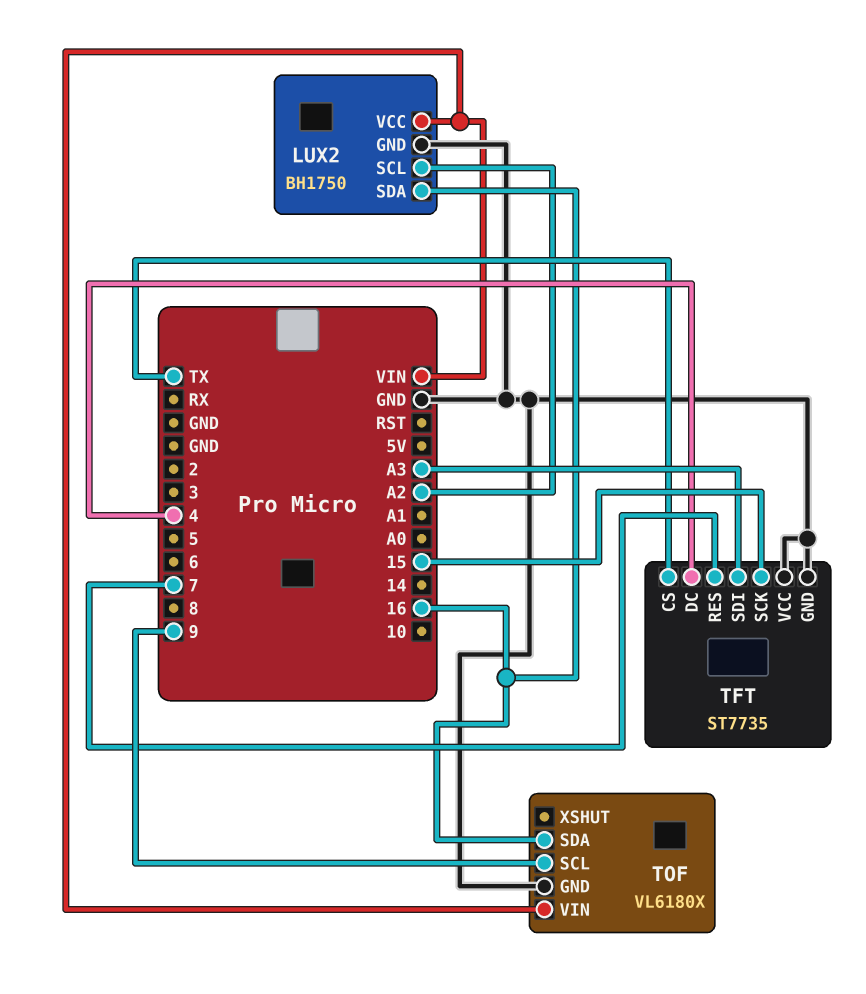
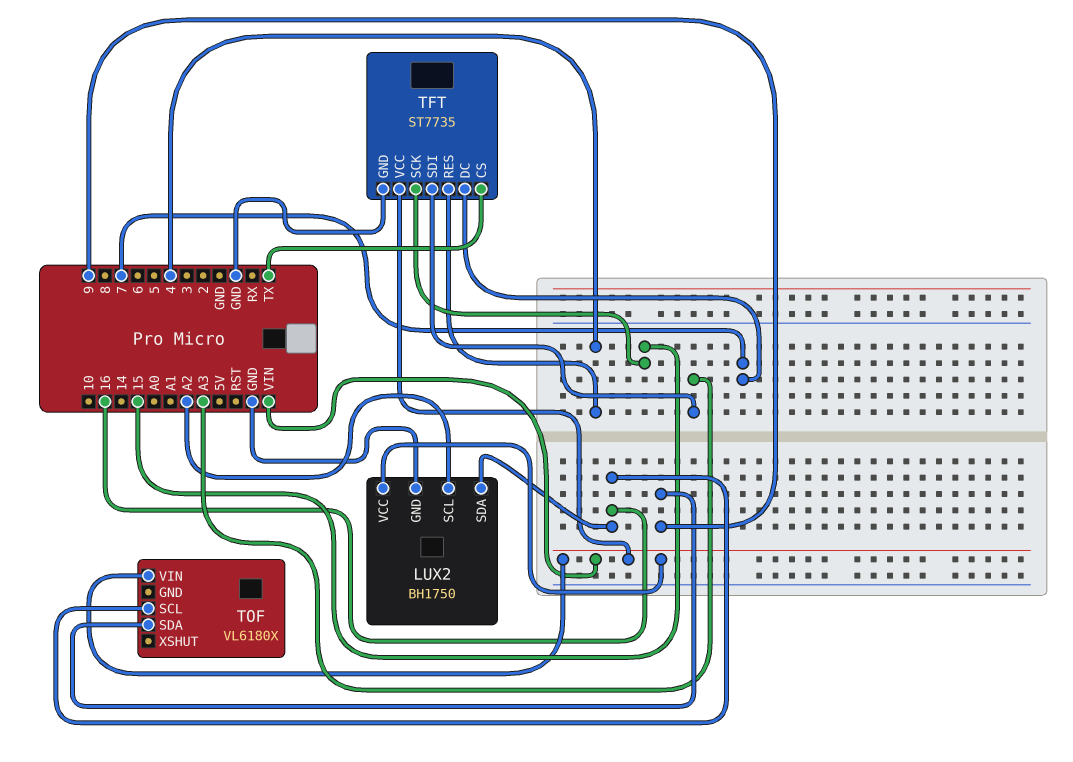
TFT pin DC: 4 -> 7
TFT pin RES: 7 -> 4
TFT pin VCC: GND -> VIN
TOF pin GND: GND -> none
TOF pin SCL: 9 -> 16
TOF pin SDA: 16 -> 9

